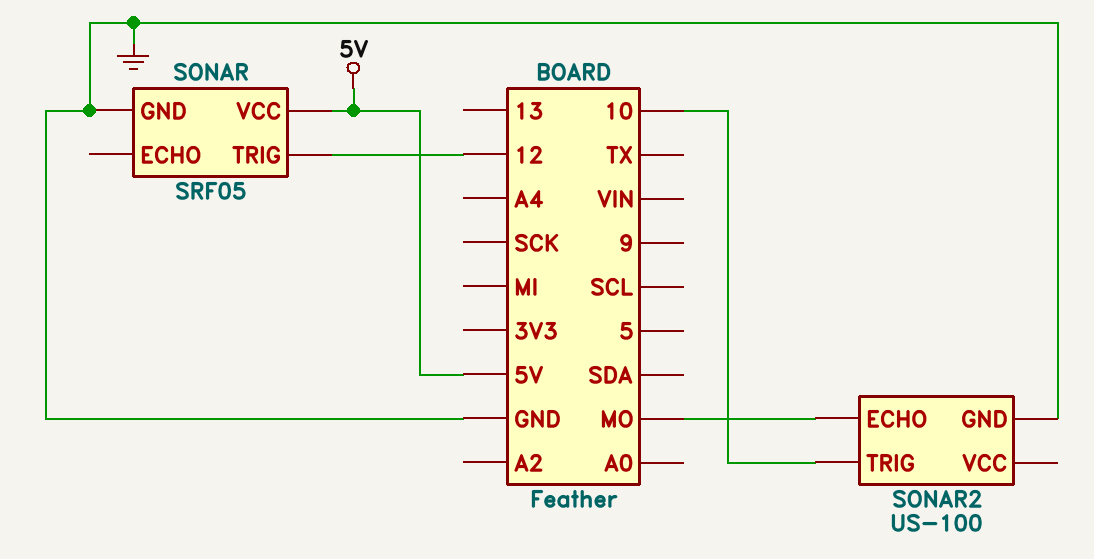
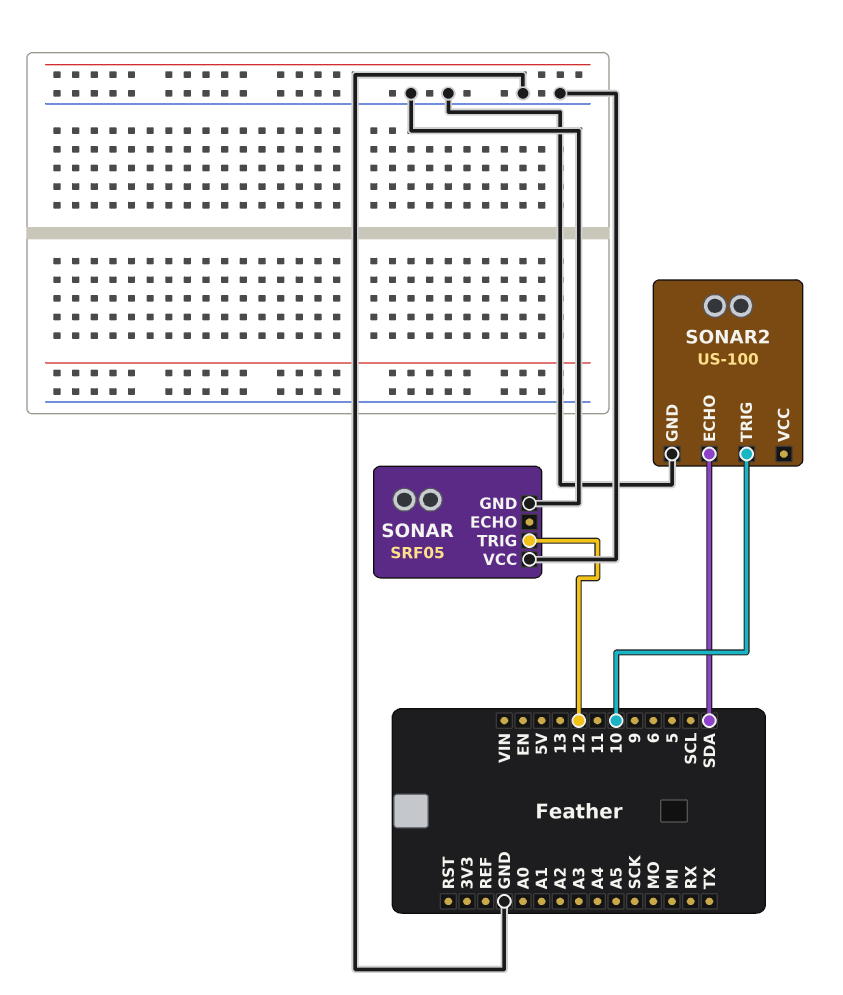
SONAR pin VCC: 5V -> GND
SONAR2 pin ECHO: MO -> SDA

